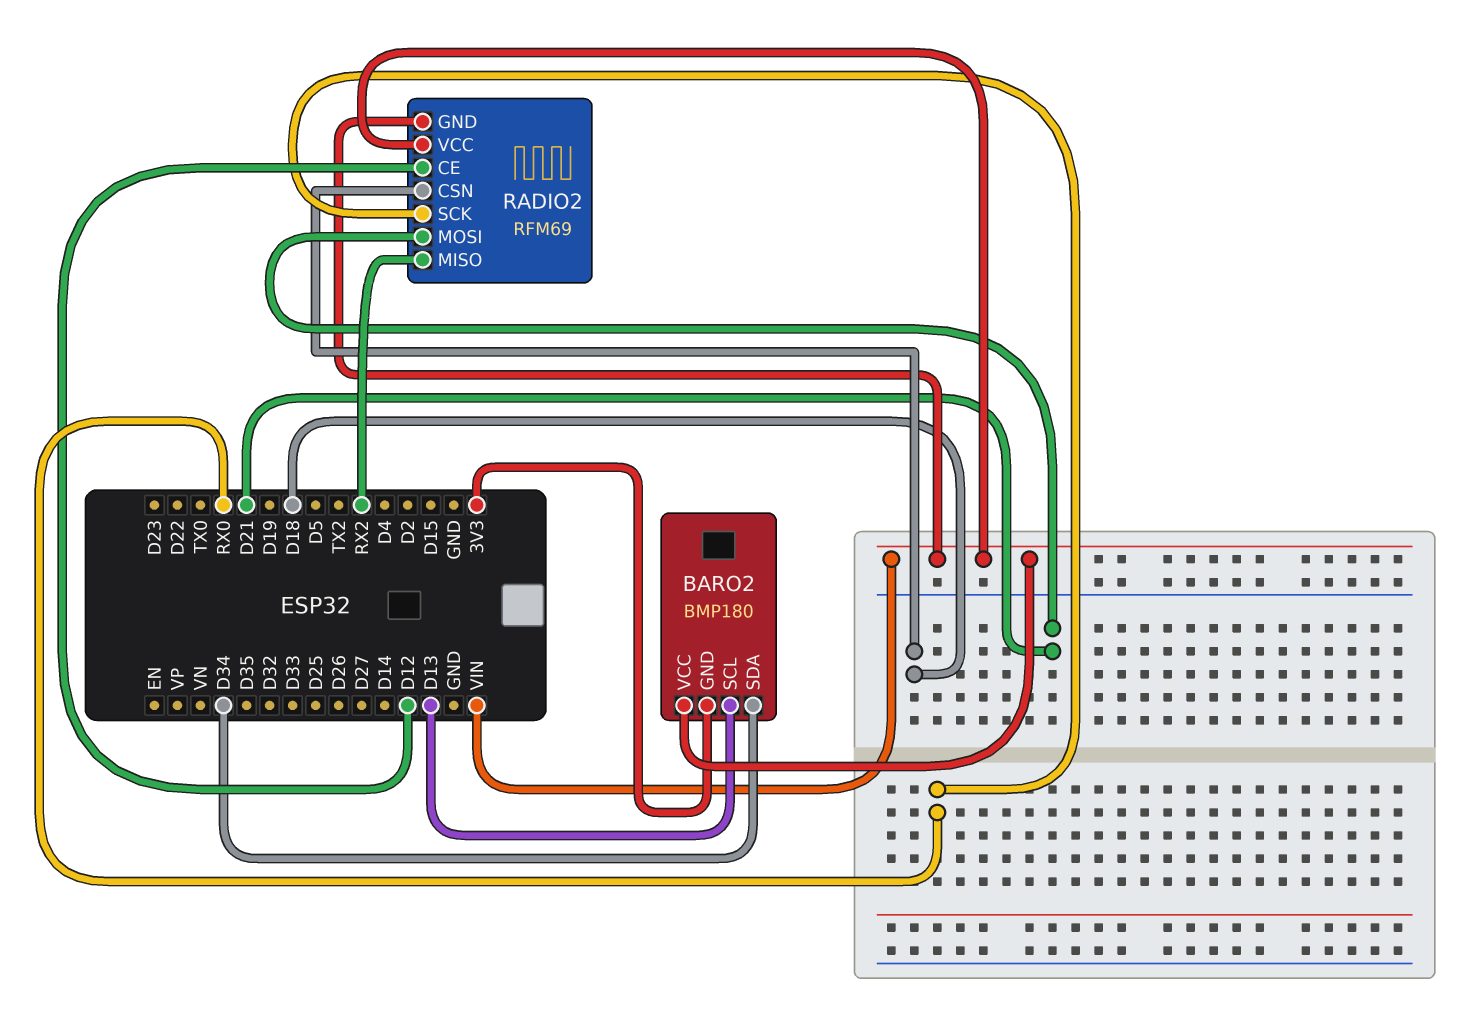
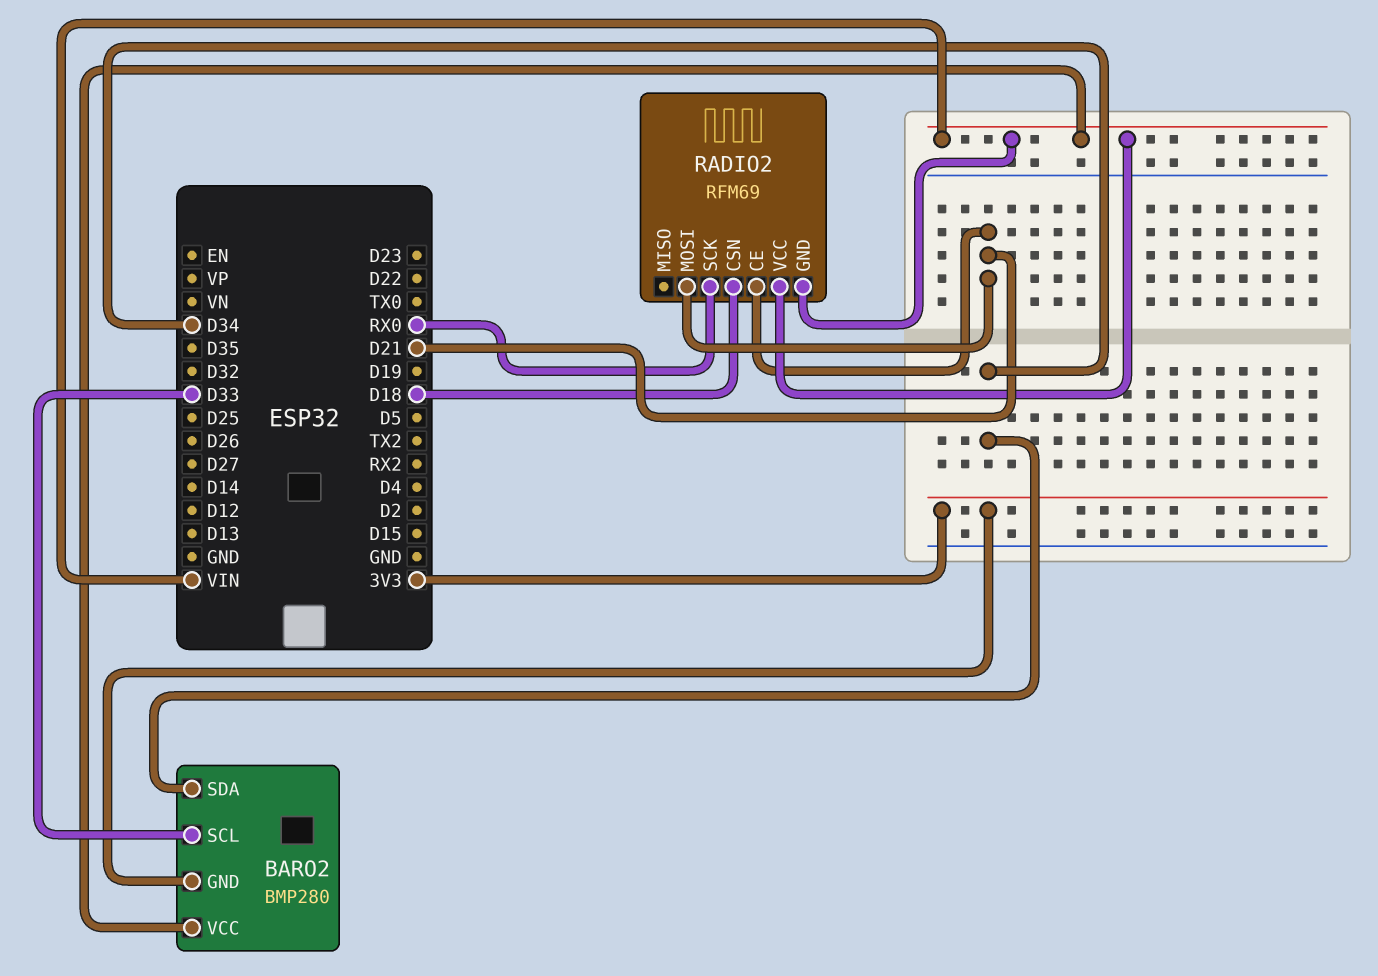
BARO2: BMP180 -> BMP280
BARO2 pin SCL: D13 -> D33
RADIO2 pin CE: D12 -> D21
RADIO2 pin MISO: RX2 -> none

